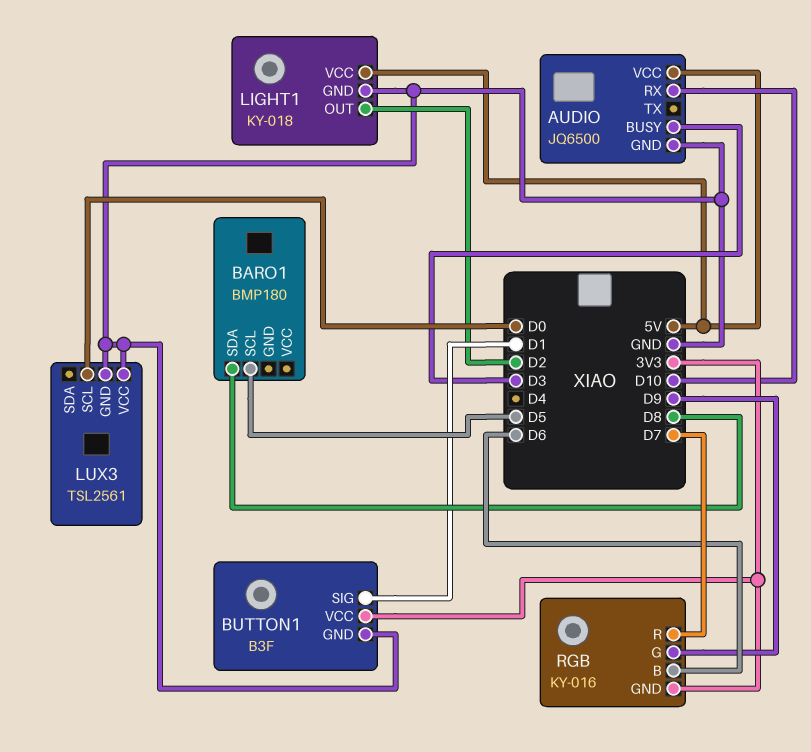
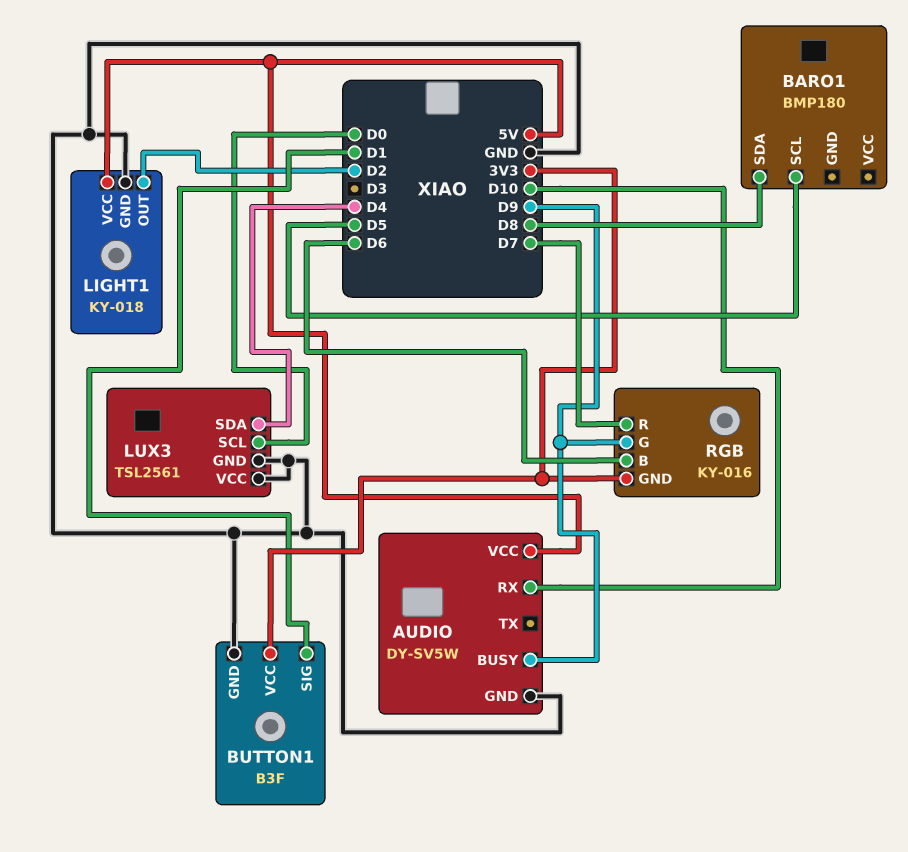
AUDIO: JQ6500 -> DY-SV5W
AUDIO pin BUSY: D3 -> D9
LUX3 pin SDA: none -> D4

